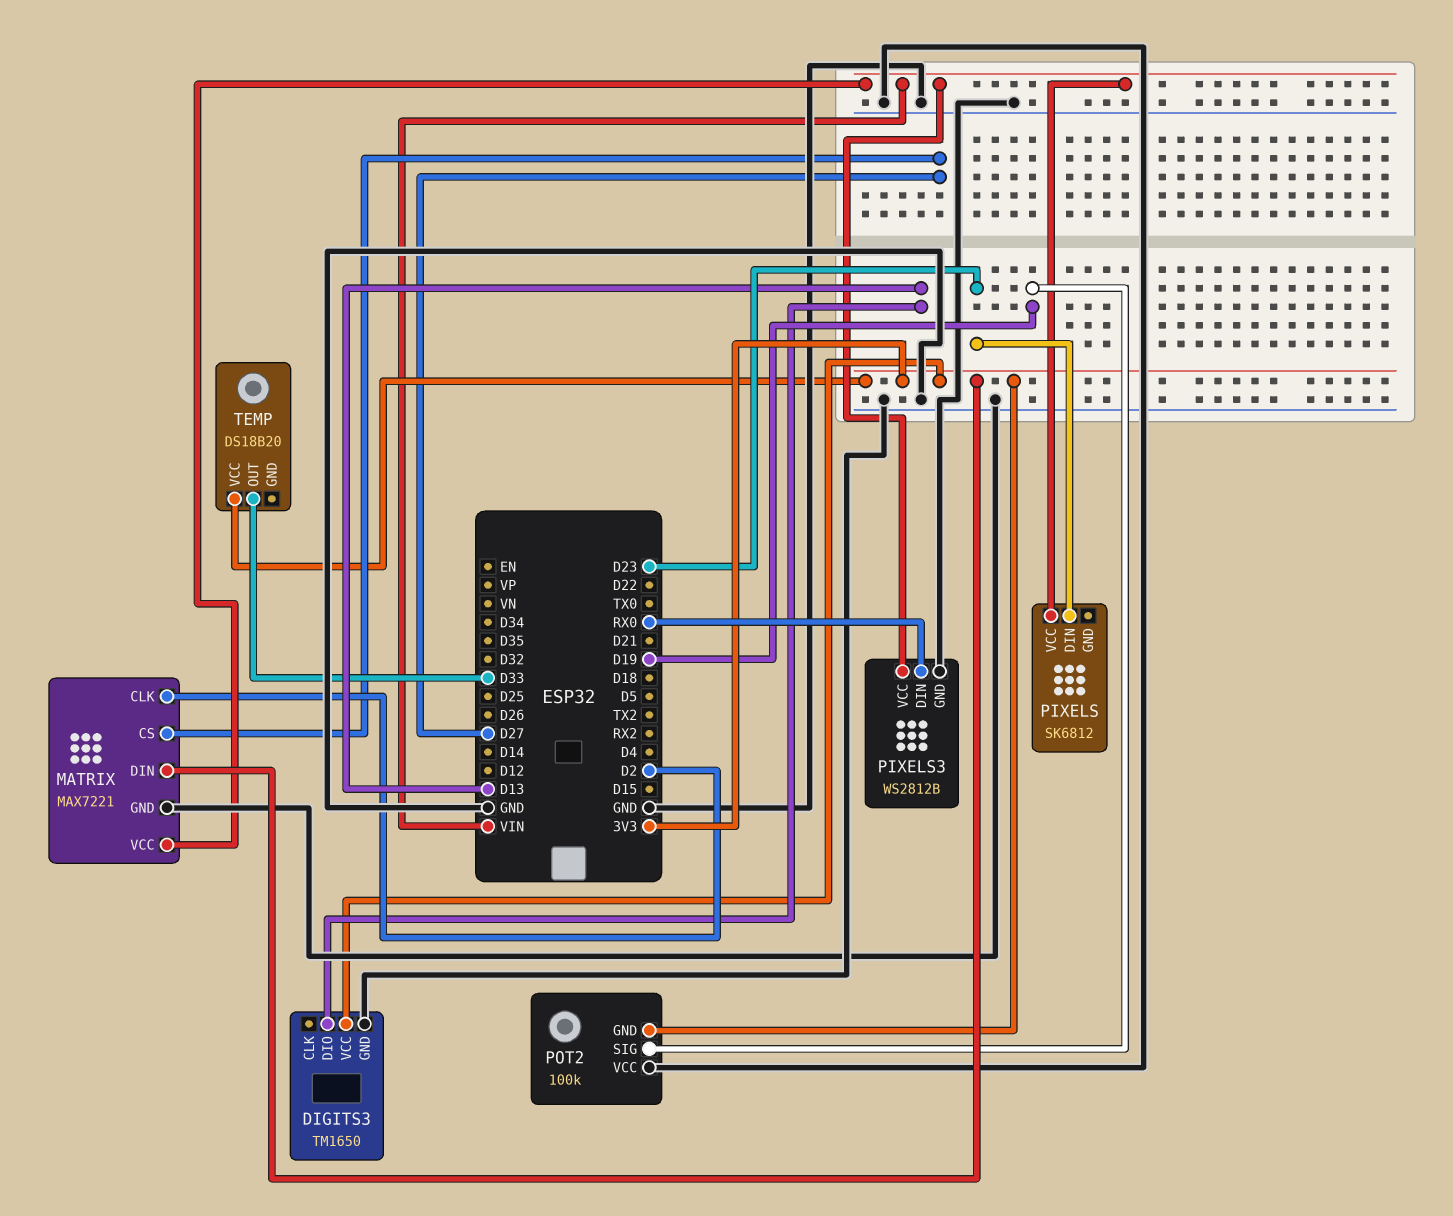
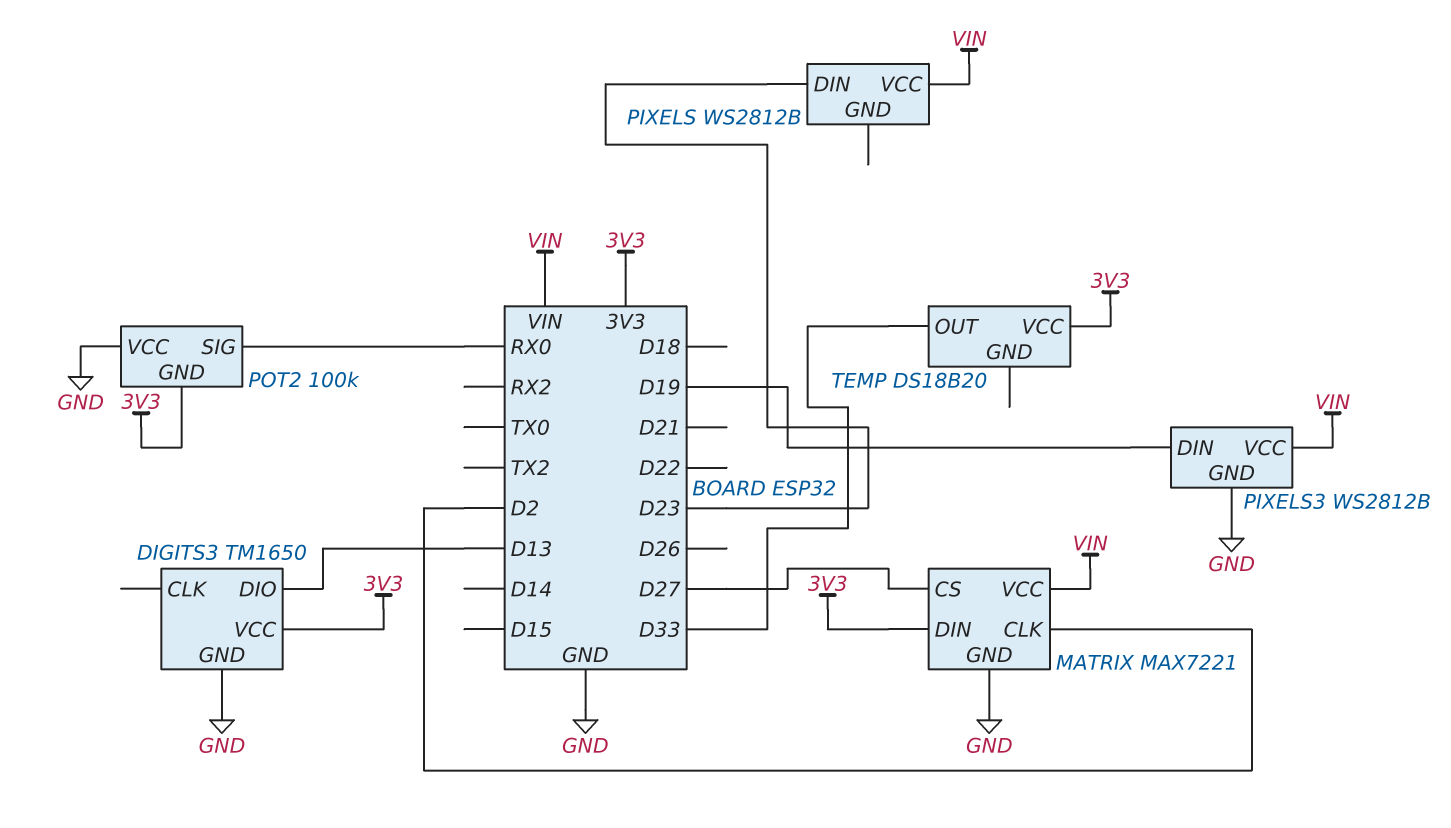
PIXELS: SK6812 -> WS2812B
PIXELS3 pin DIN: RX0 -> D19
POT2 pin SIG: D19 -> RX0

